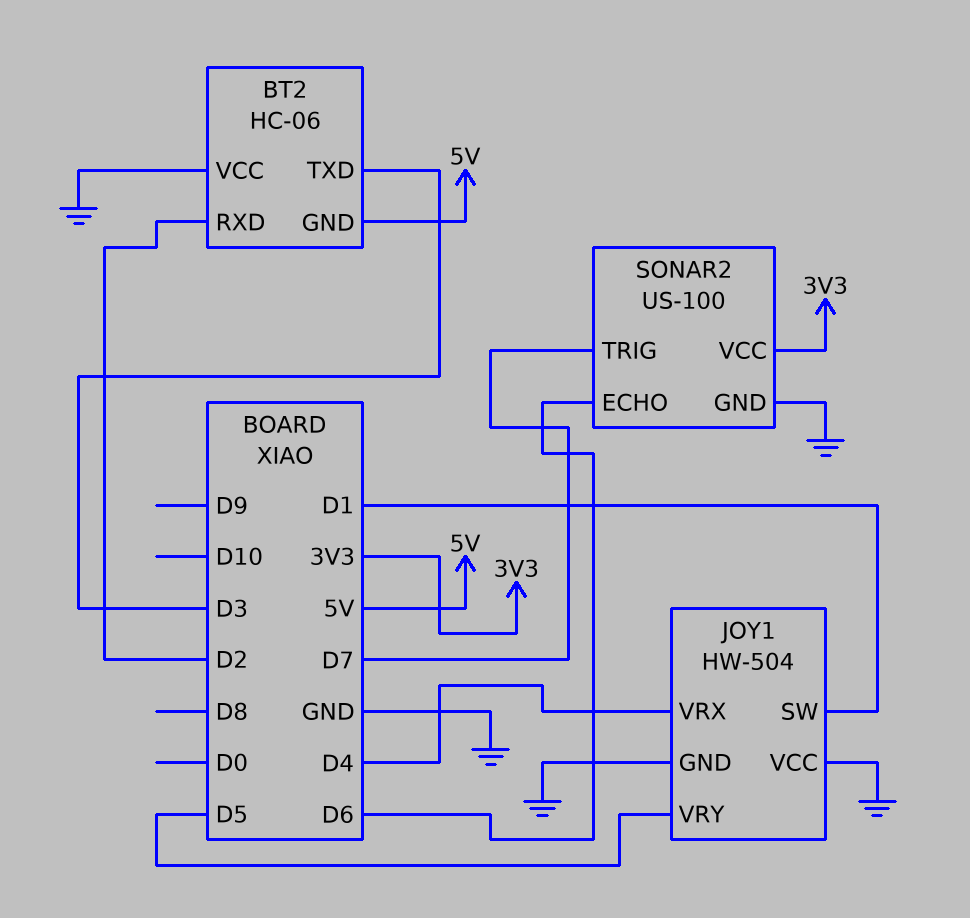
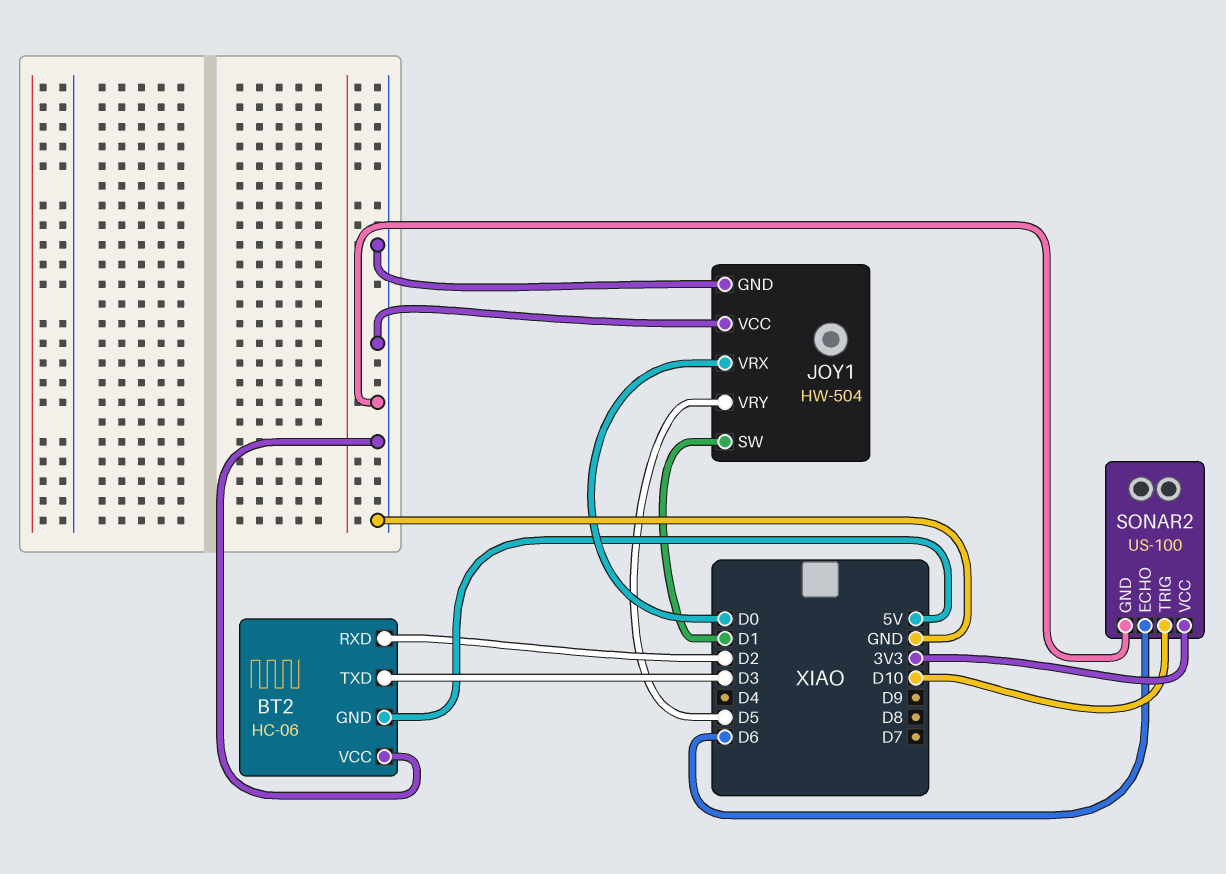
JOY1 pin VRX: D4 -> D0
SONAR2 pin TRIG: D7 -> D10

